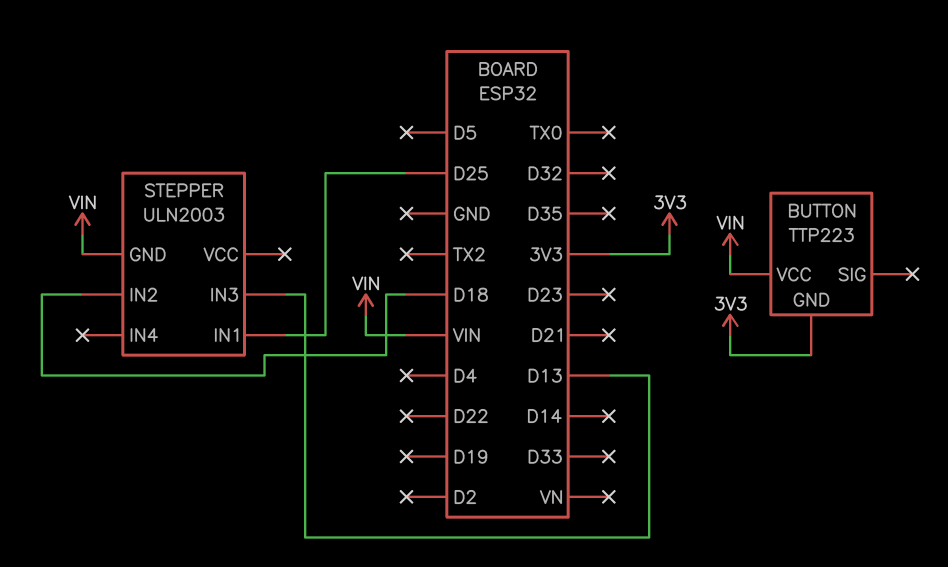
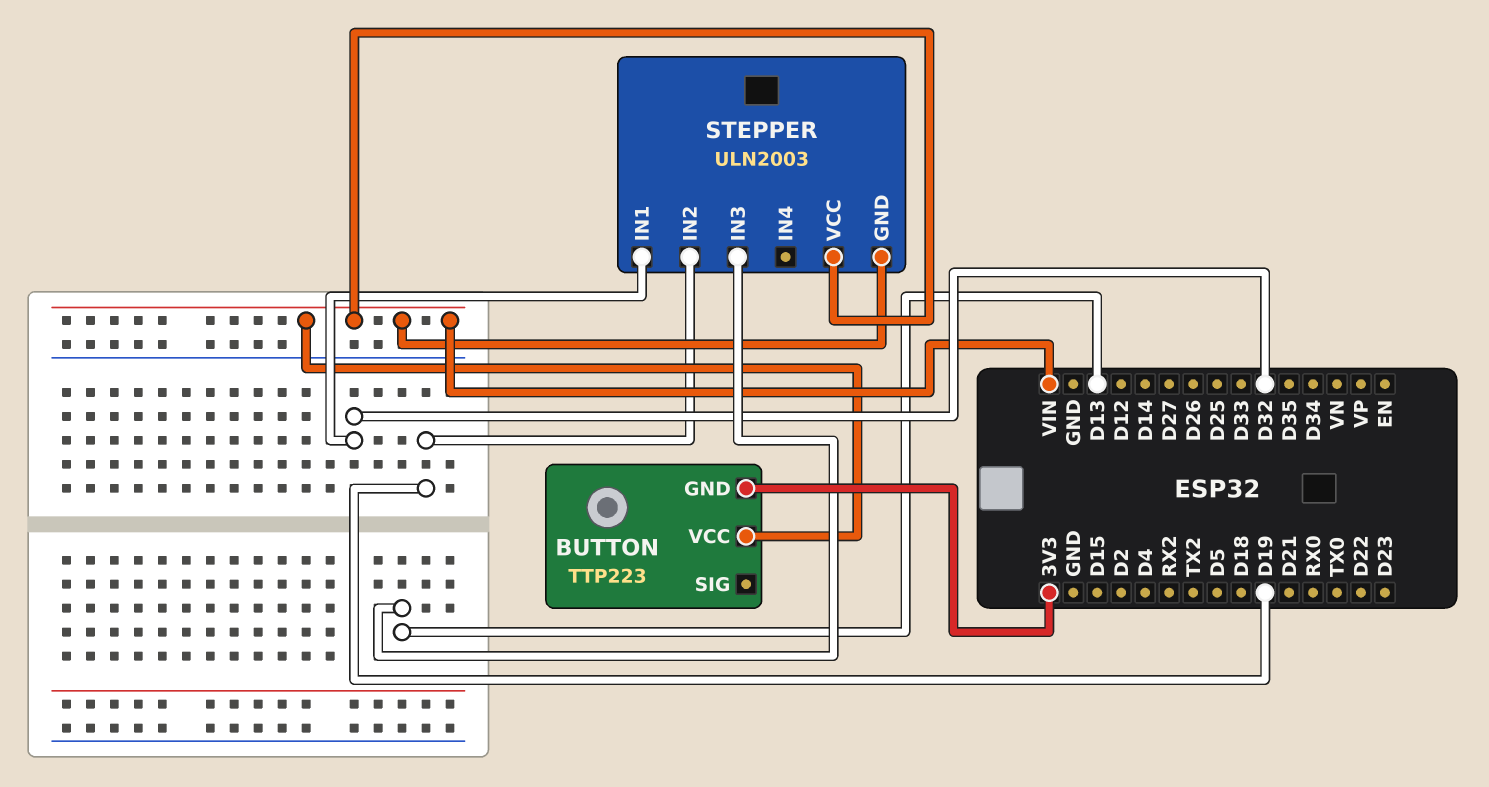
STEPPER pin IN1: D25 -> D32
STEPPER pin IN2: D18 -> D19
STEPPER pin VCC: none -> VIN

